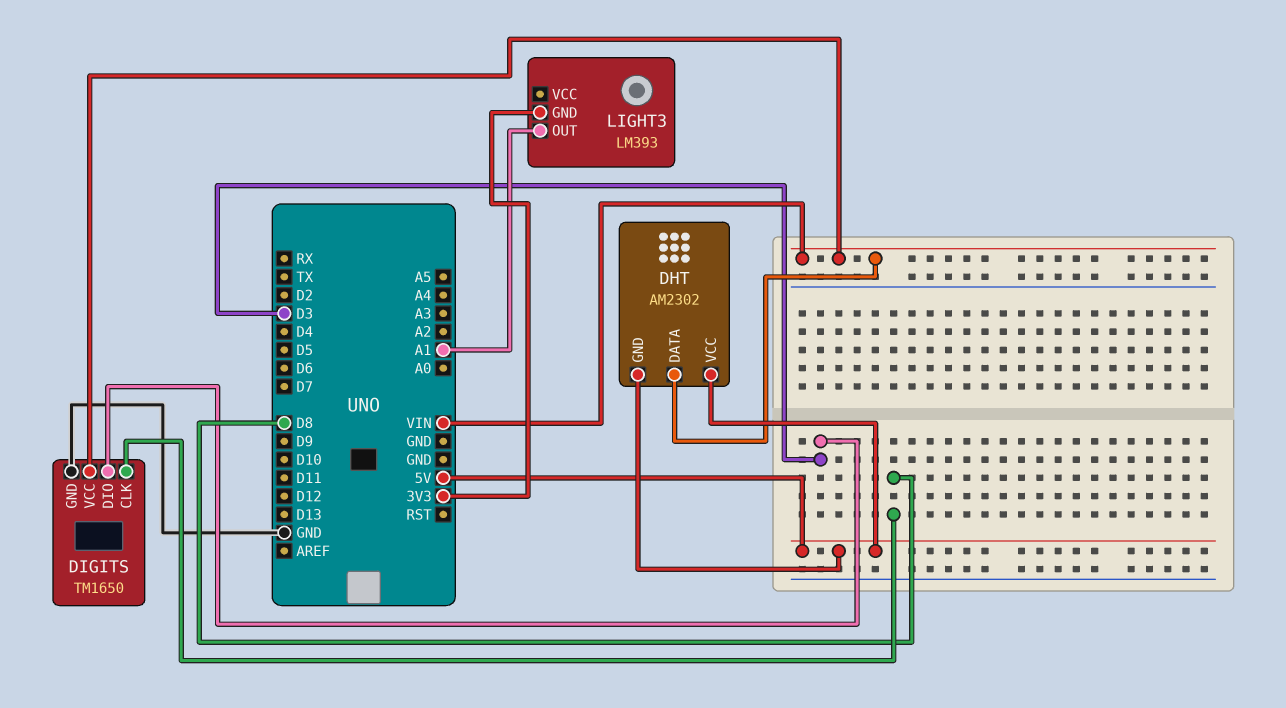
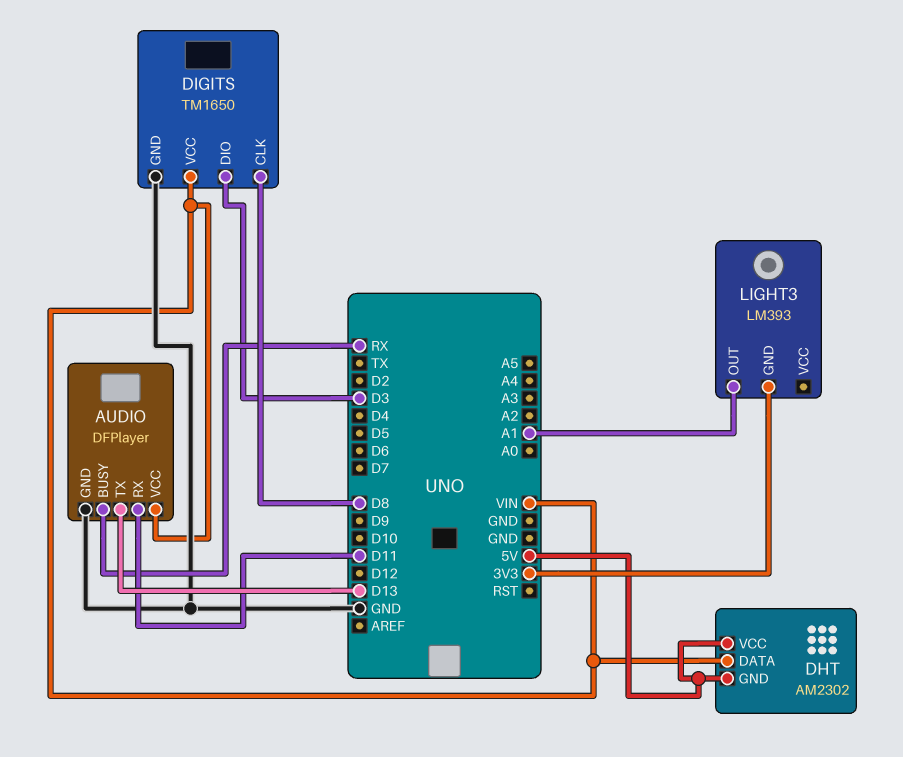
AUDIO: none -> DFPlayer
AUDIO pin BUSY: none -> RX
AUDIO pin GND: none -> GND
AUDIO pin RX: none -> D11
AUDIO pin TX: none -> D13
AUDIO pin VCC: none -> VIN

